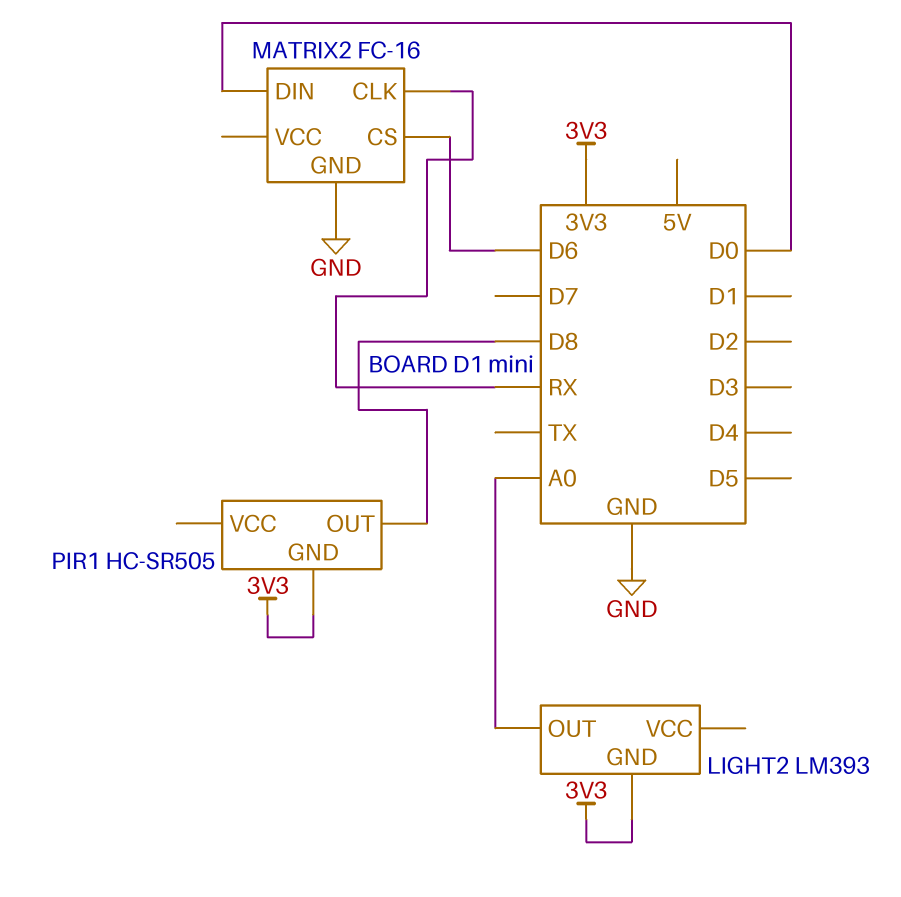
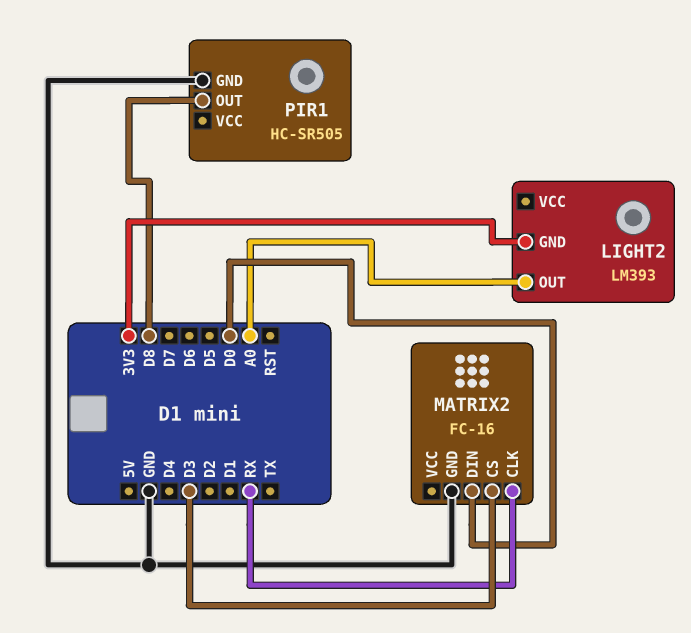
MATRIX2 pin CS: D6 -> D3
PIR1 pin GND: 3V3 -> GND

